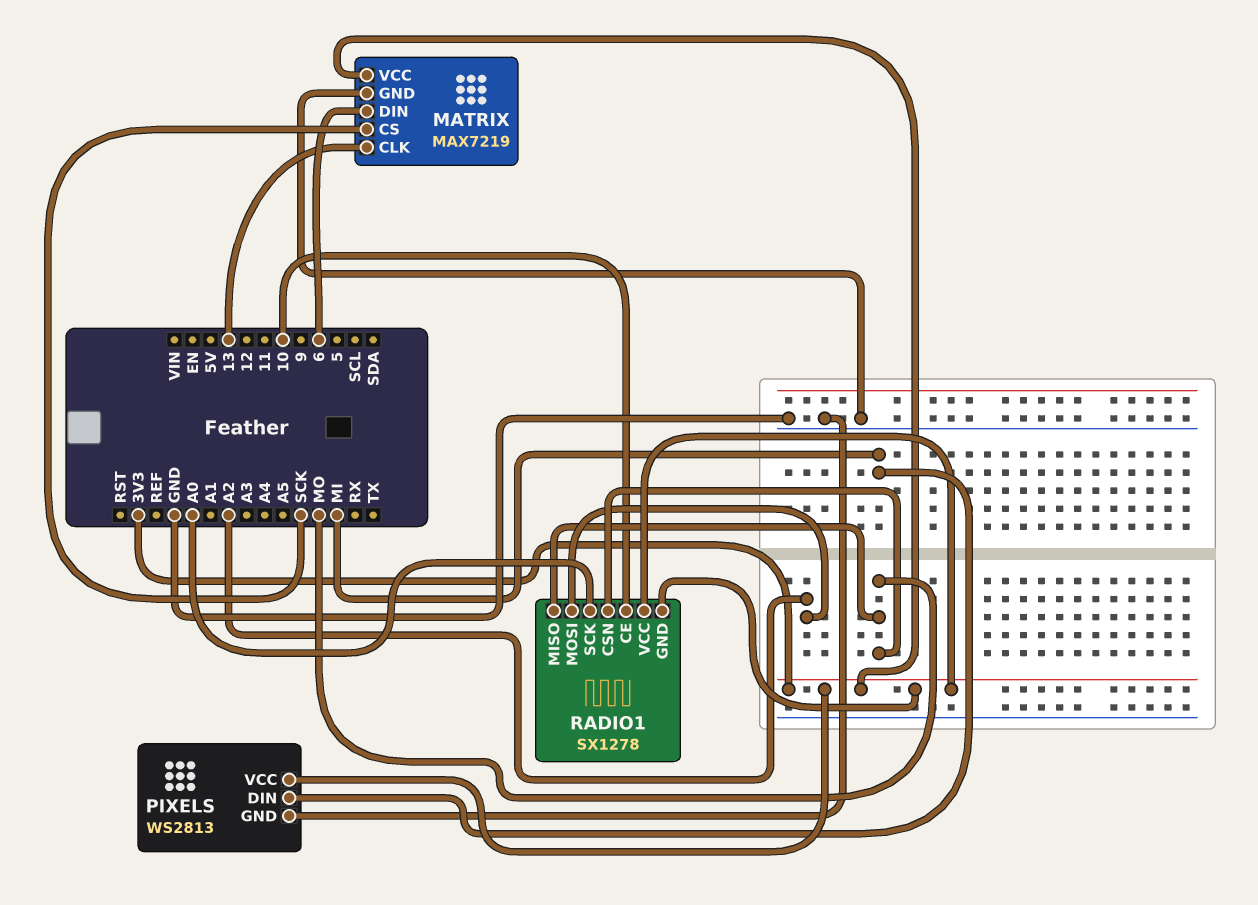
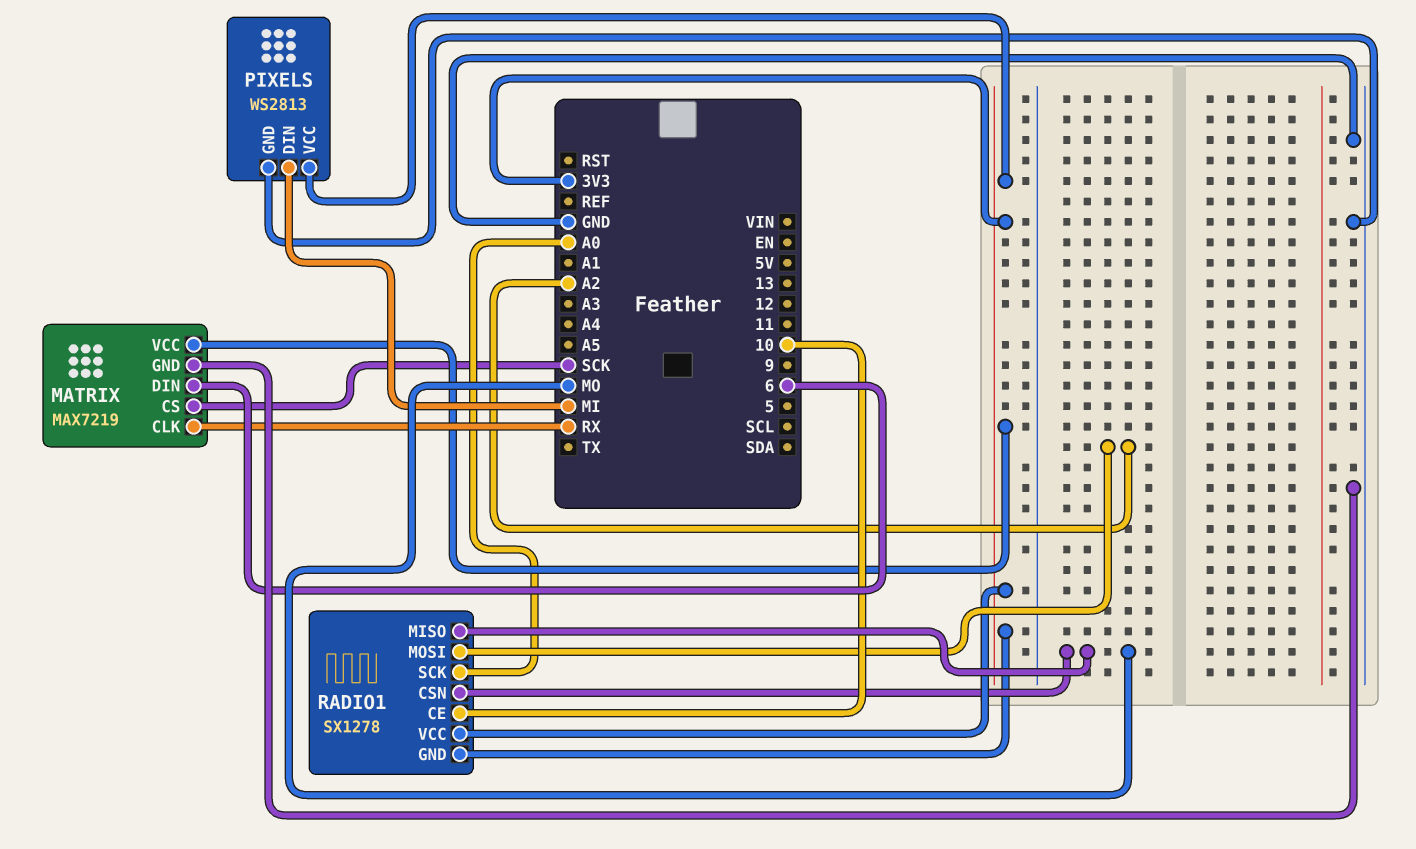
MATRIX pin CLK: 13 -> RX

